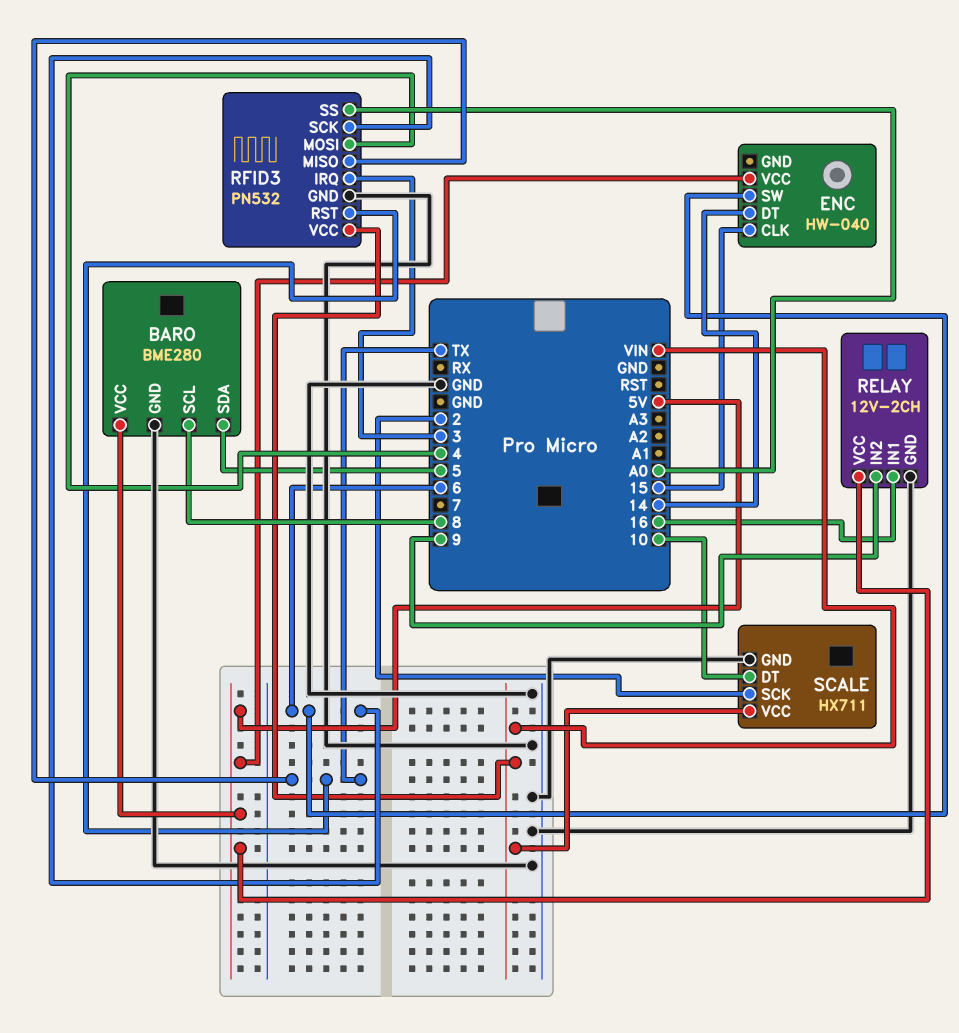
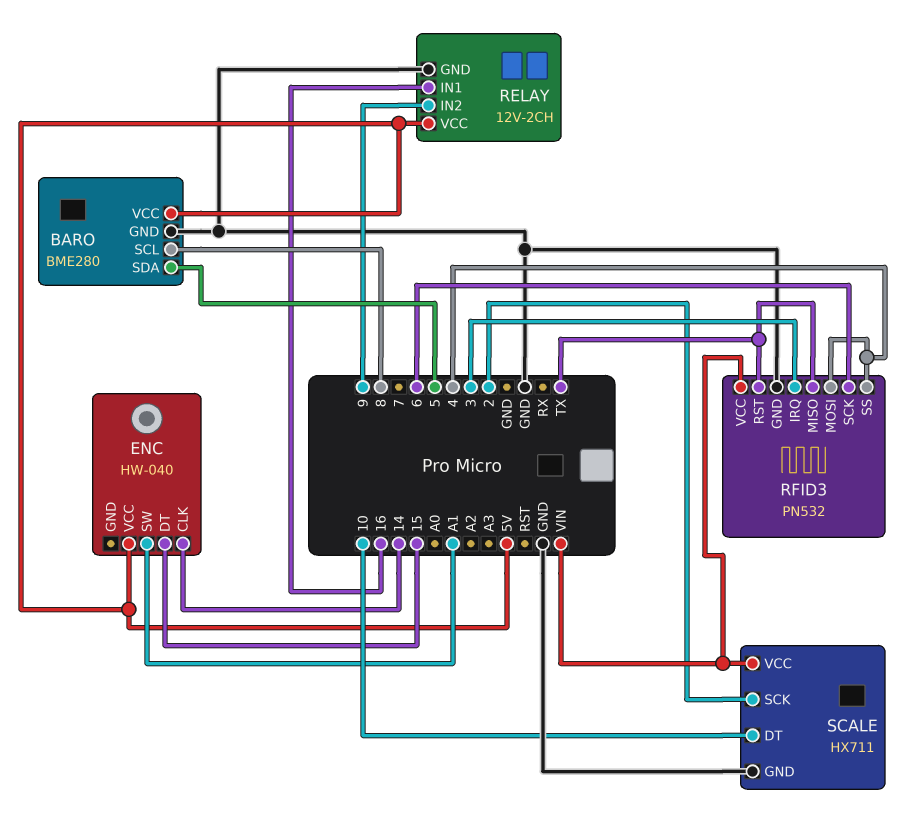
ENC pin CLK: 15 -> 14
ENC pin DT: 14 -> 15
ENC pin SW: 6 -> A1
RFID3 pin SS: A0 -> 4

